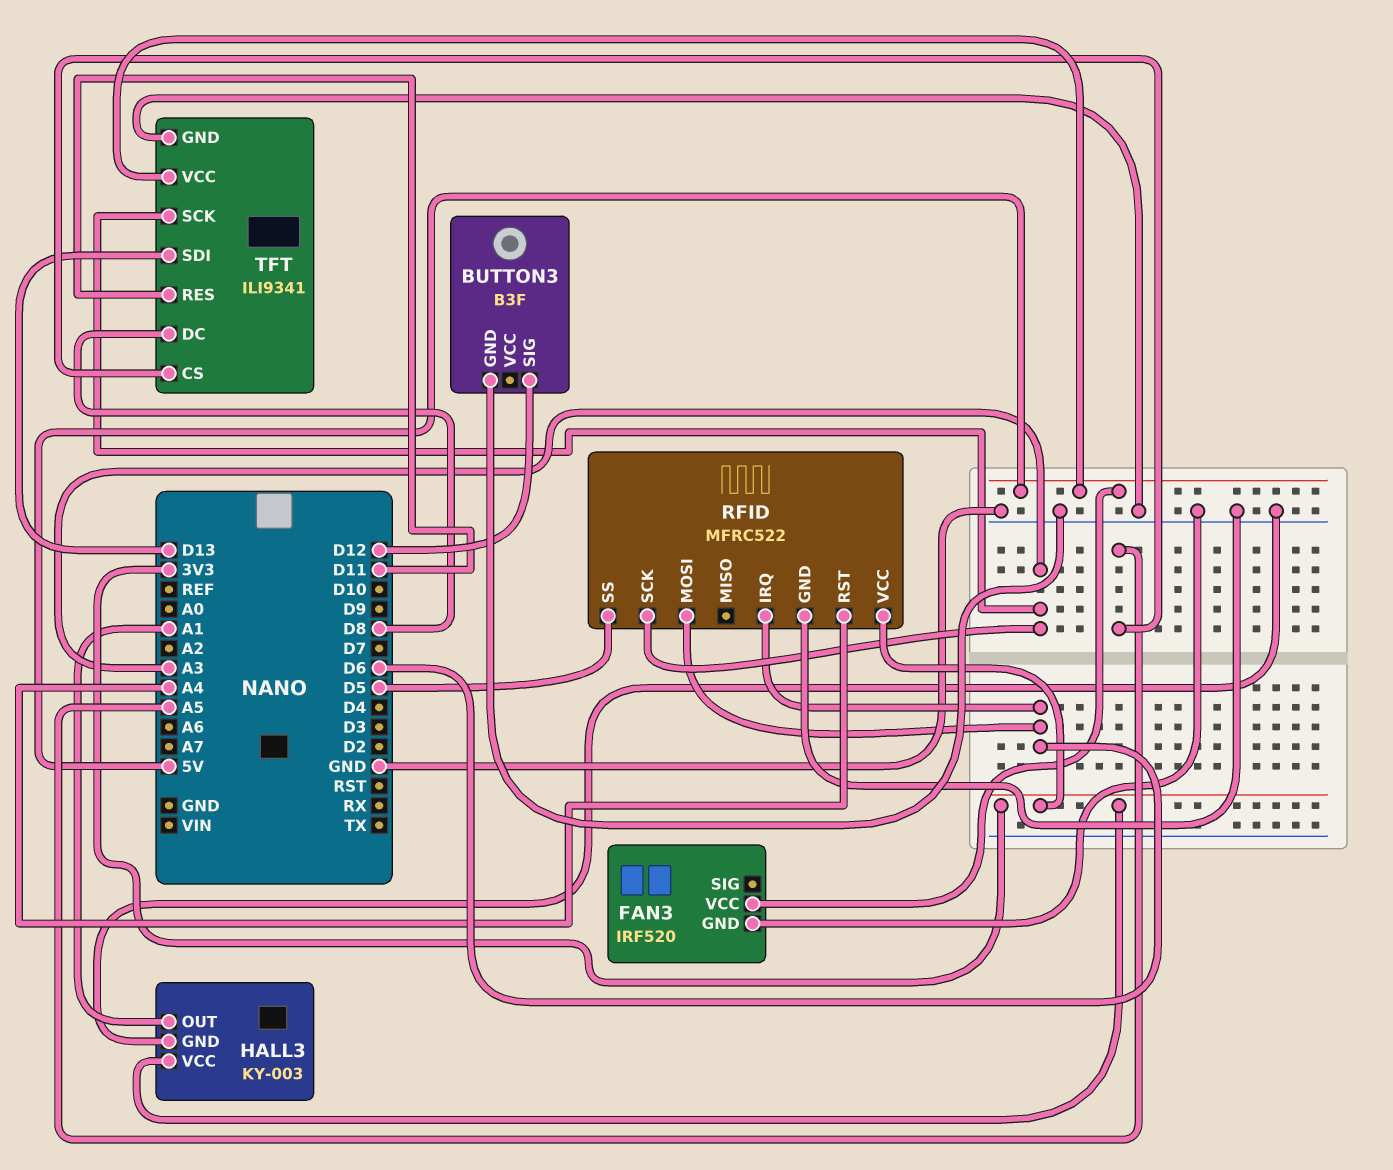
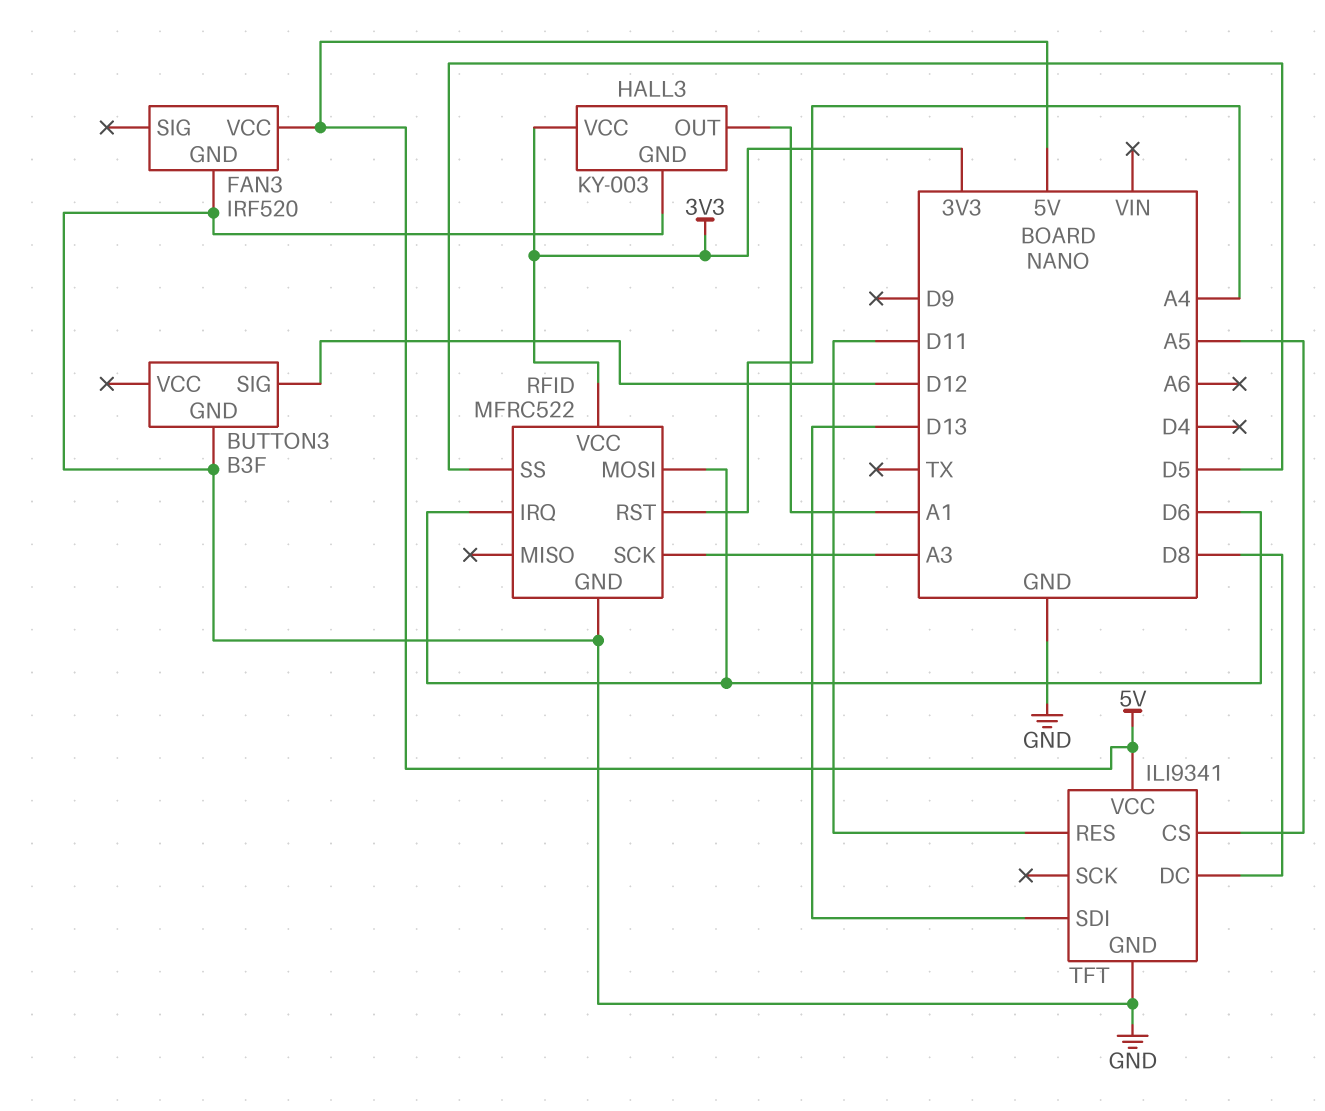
TFT pin SCK: A3 -> none

